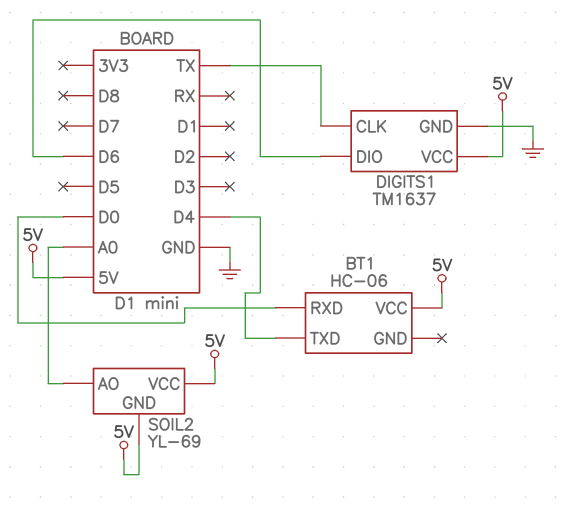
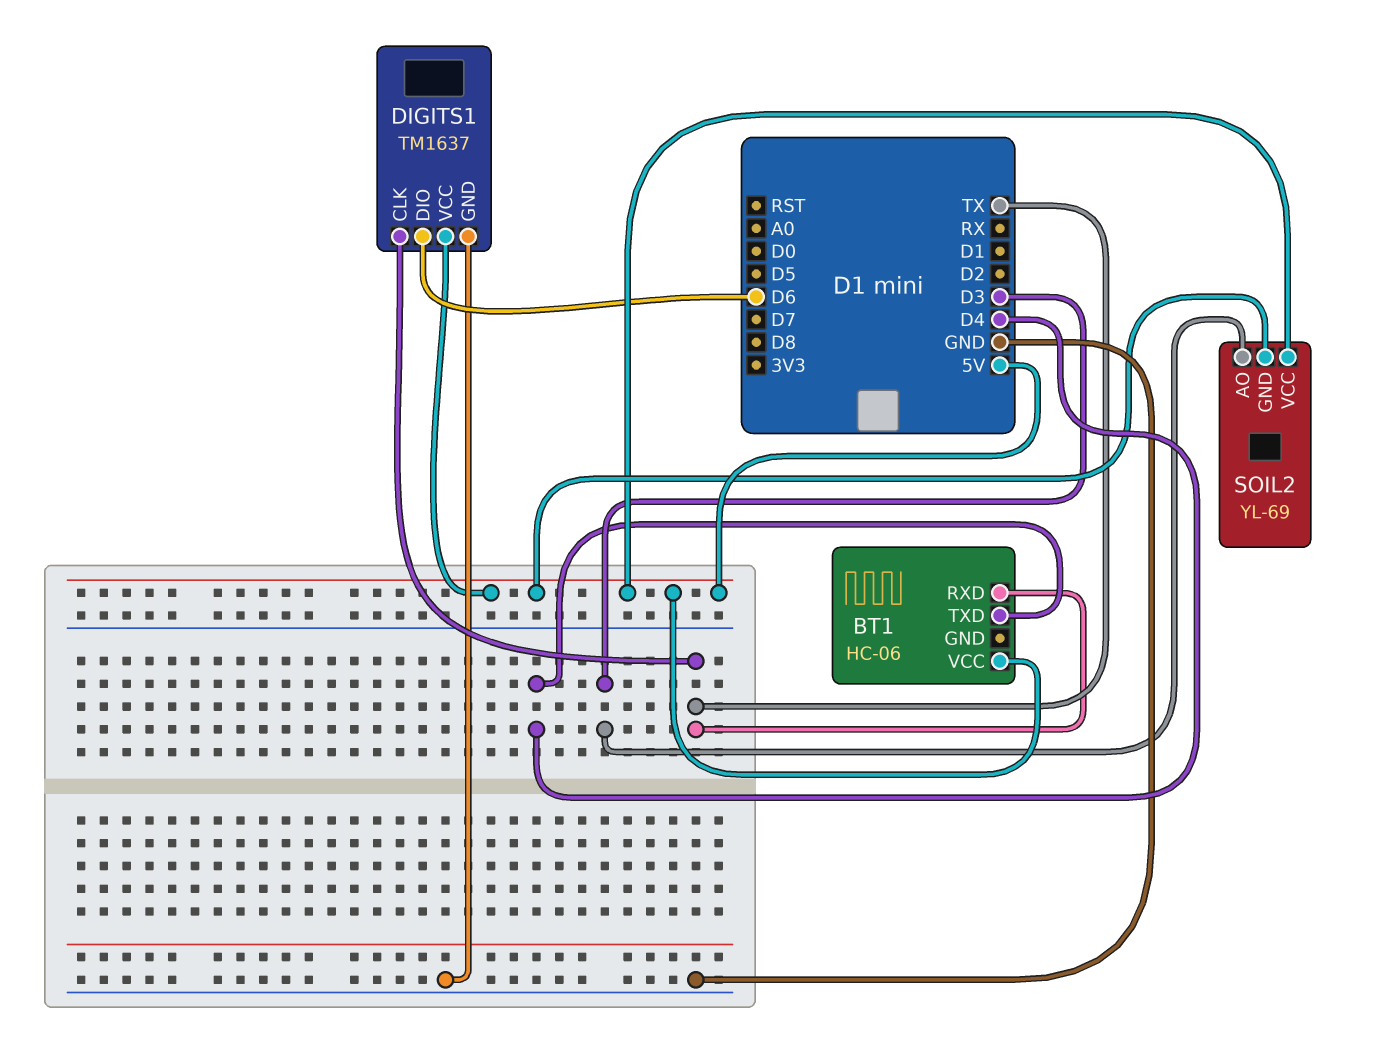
BT1 pin RXD: D0 -> TX
SOIL2 pin AO: A0 -> D3

